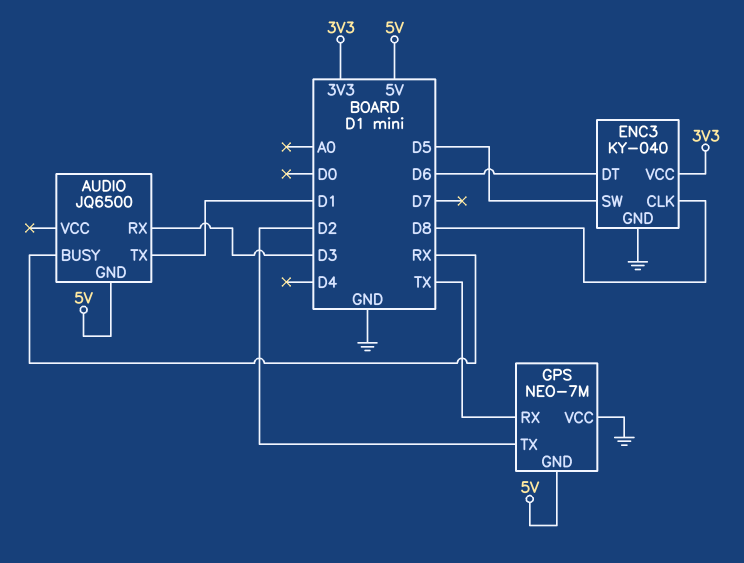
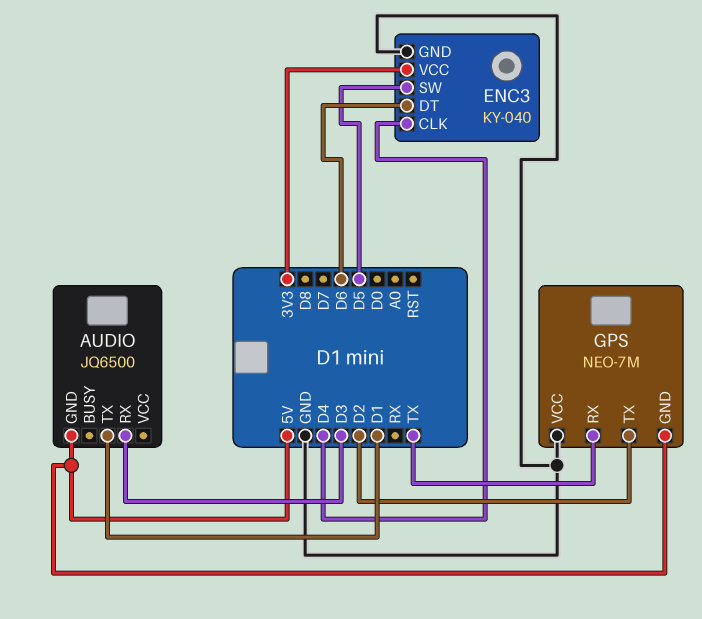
AUDIO pin BUSY: RX -> none
ENC3 pin CLK: D8 -> D4

